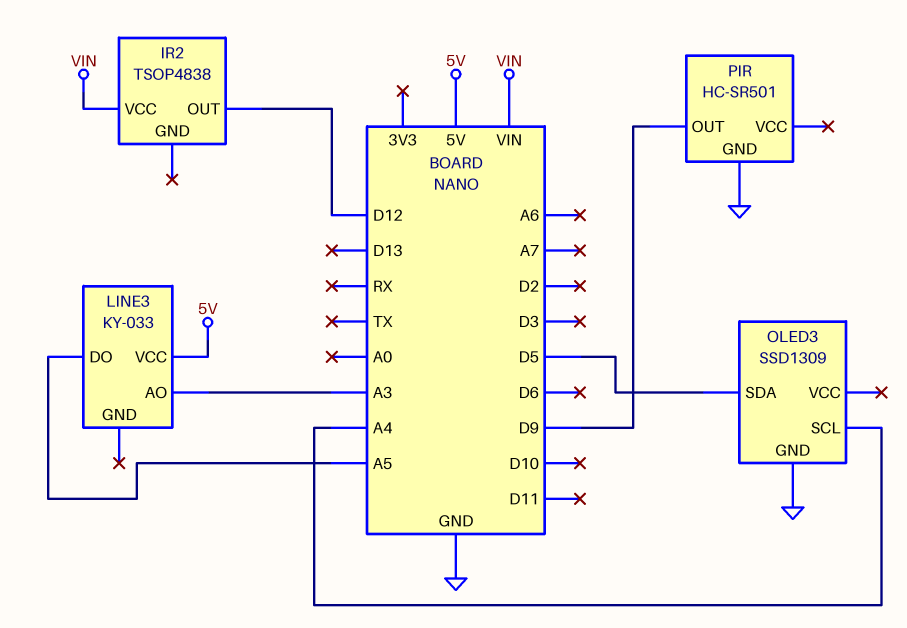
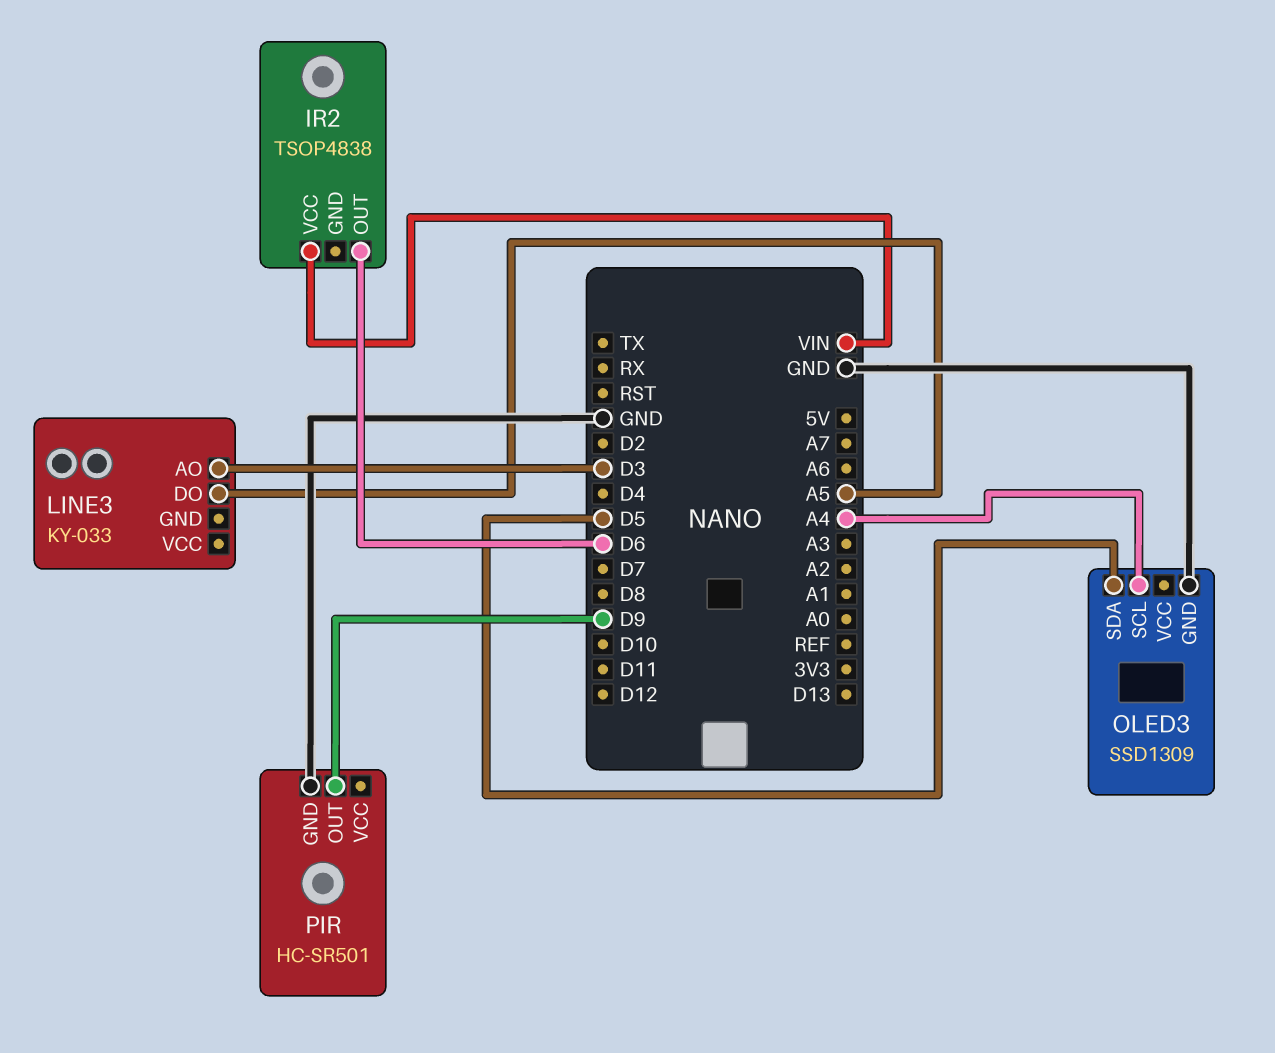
IR2 pin OUT: D12 -> D6
LINE3 pin AO: A3 -> D3
LINE3 pin VCC: 5V -> none

